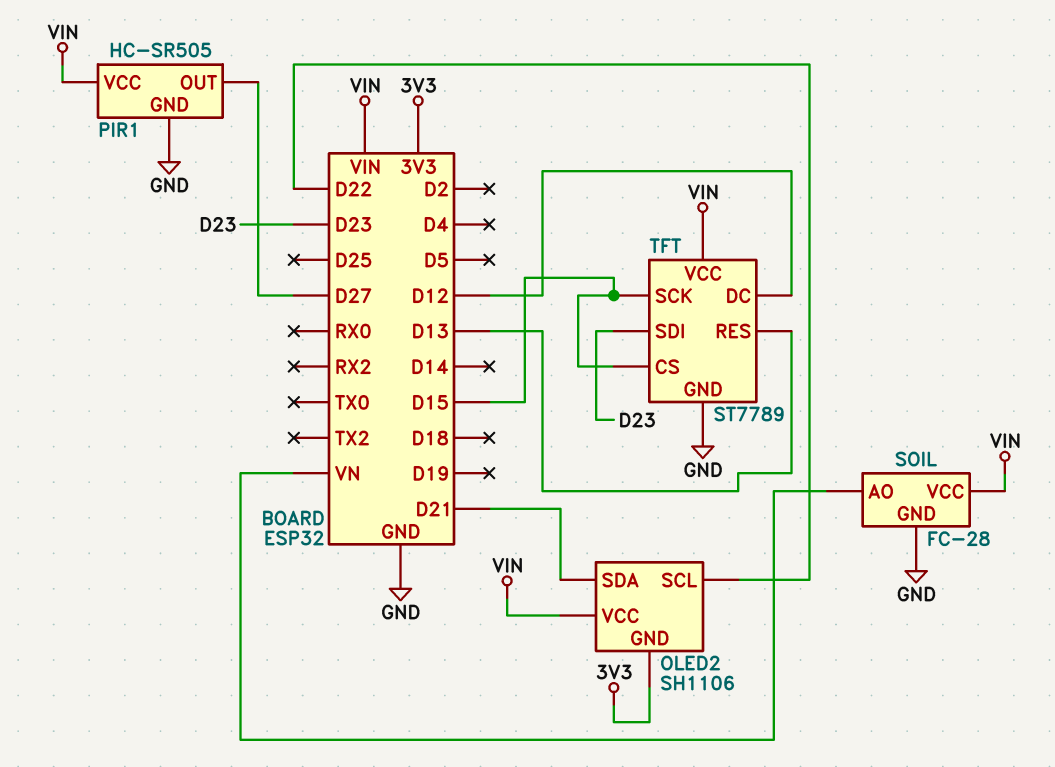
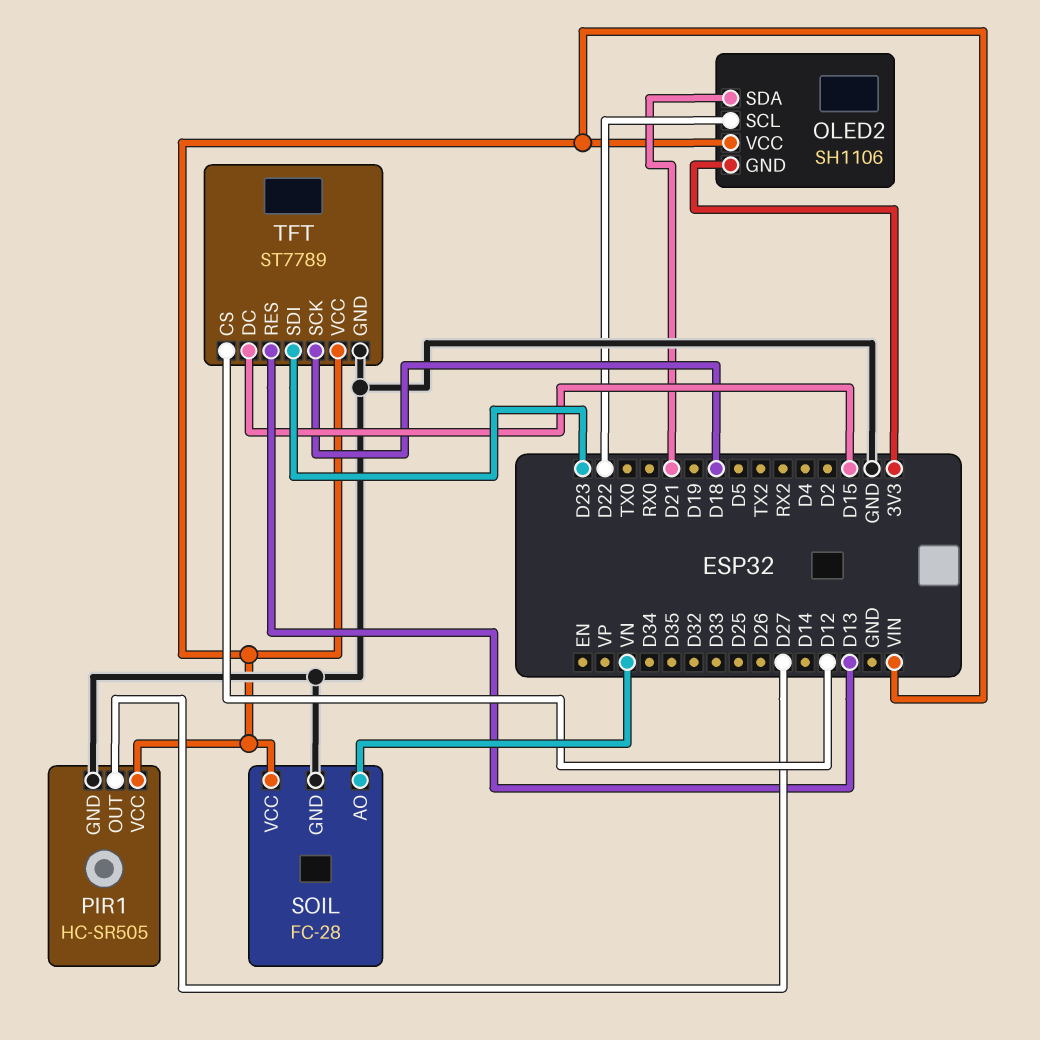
TFT pin CS: D15 -> D12
TFT pin DC: D12 -> D15
TFT pin SCK: D15 -> D18

